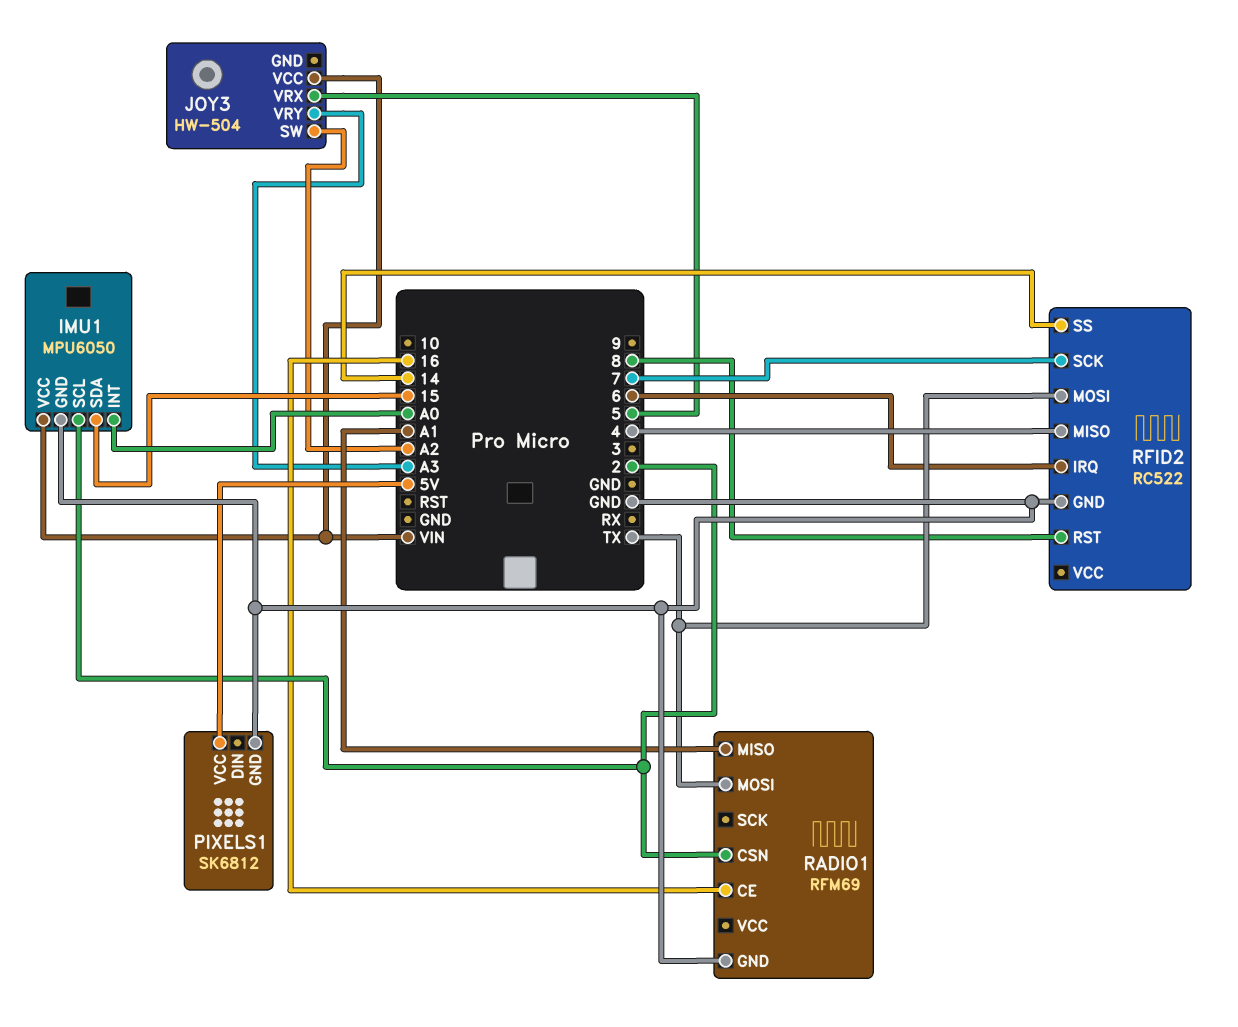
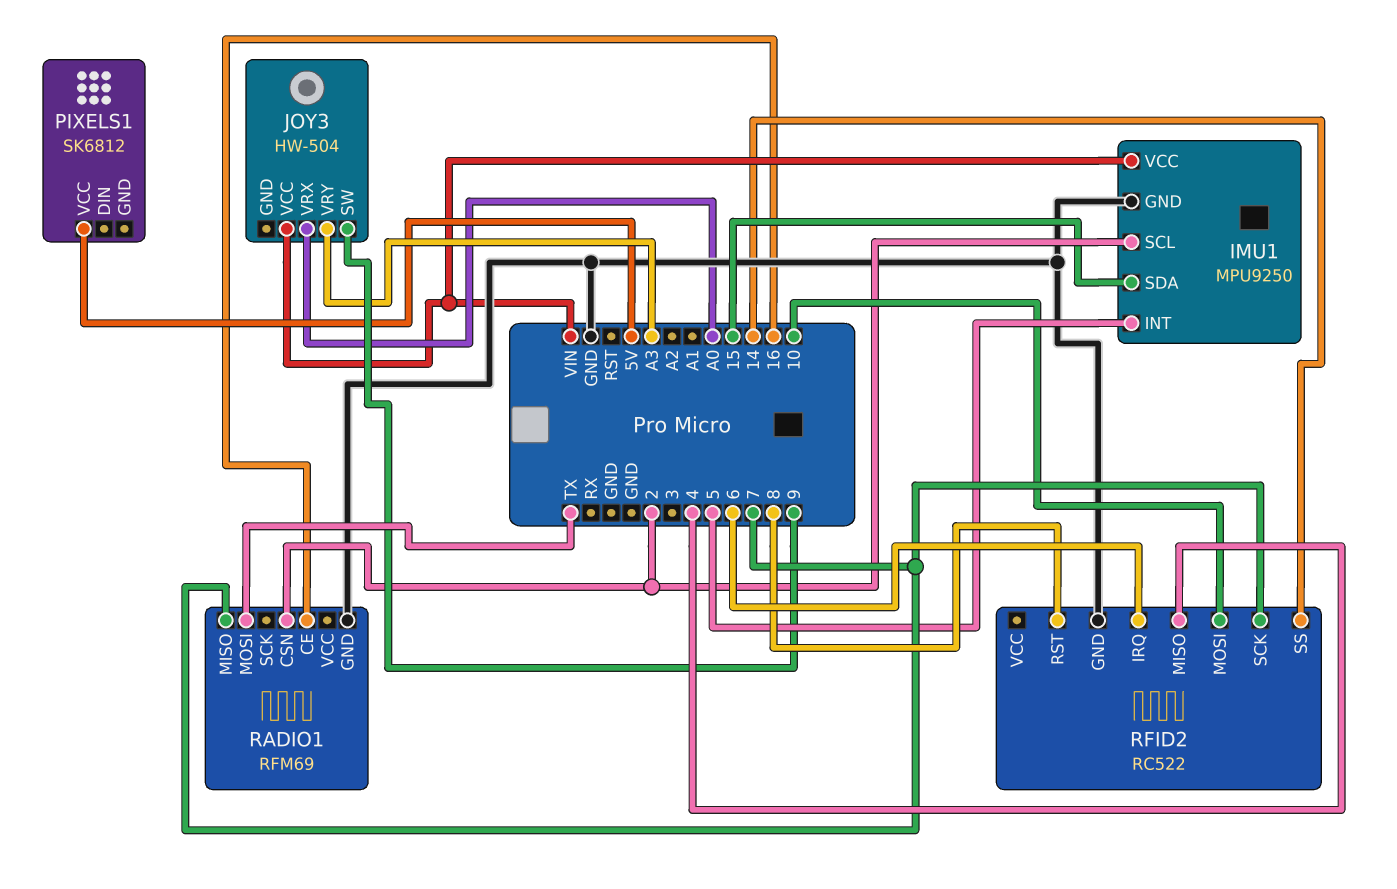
IMU1: MPU6050 -> MPU9250
IMU1 pin INT: A0 -> 5
JOY3 pin SW: A2 -> 9
JOY3 pin VRX: 5 -> A0
PIXELS1 pin GND: GND -> none
RADIO1 pin MISO: A1 -> 7
RFID2 pin MOSI: TX -> 10

